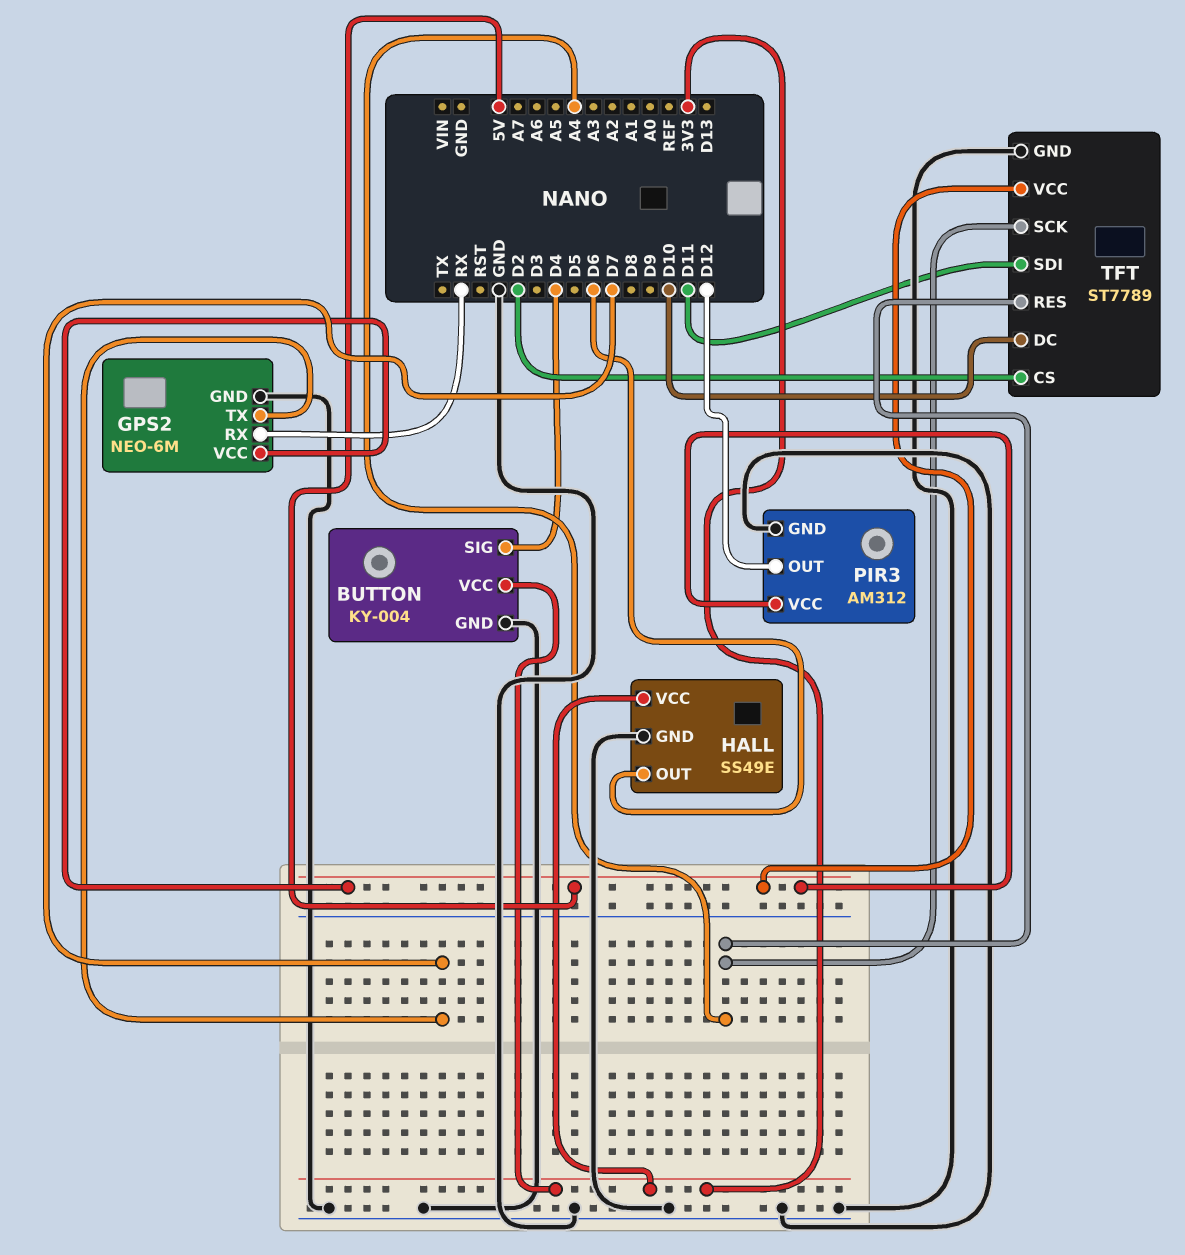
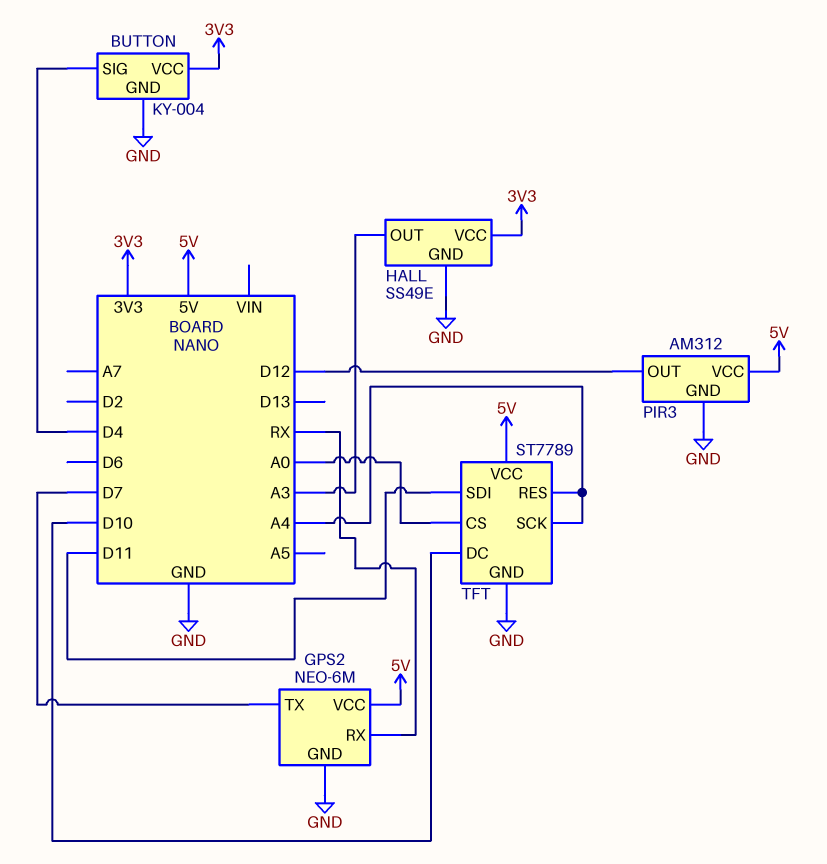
HALL pin OUT: D6 -> A3
TFT pin CS: D2 -> A0

